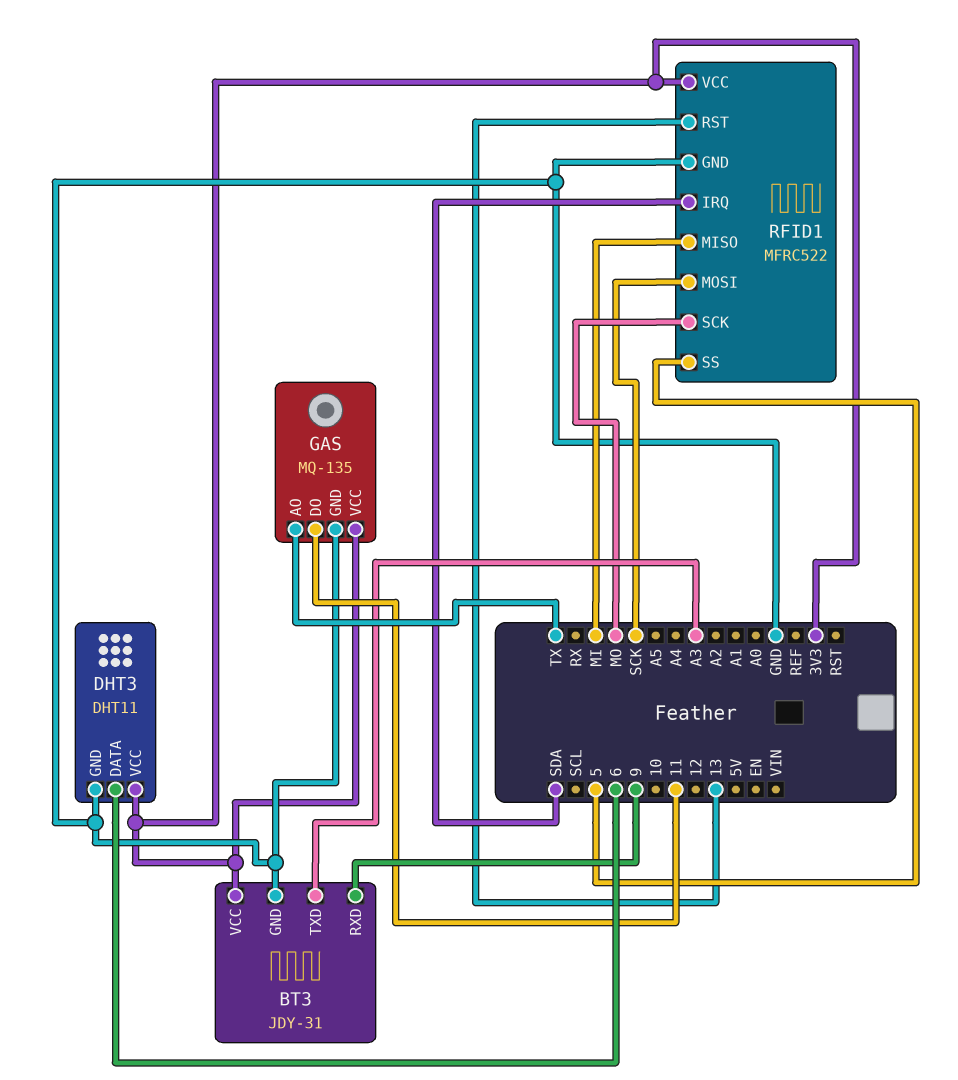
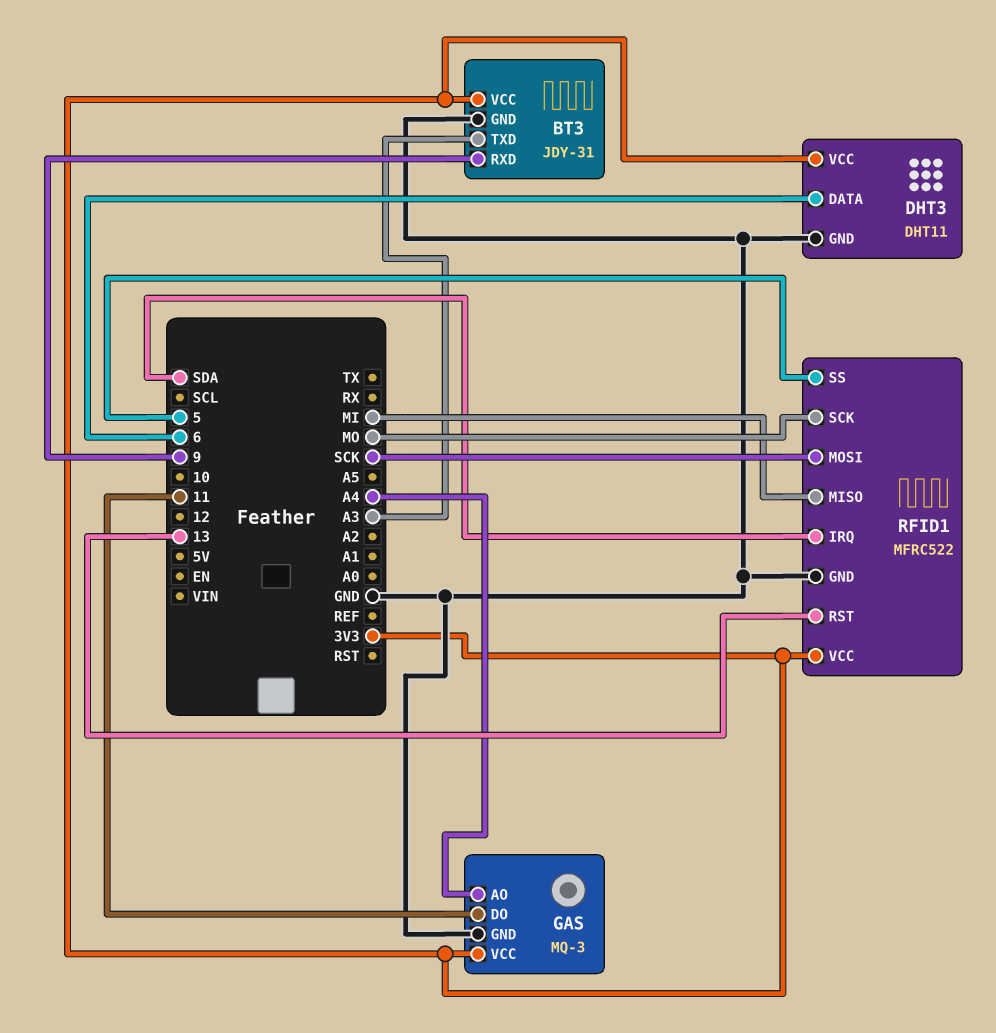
GAS: MQ-135 -> MQ-3
GAS pin AO: TX -> A4

